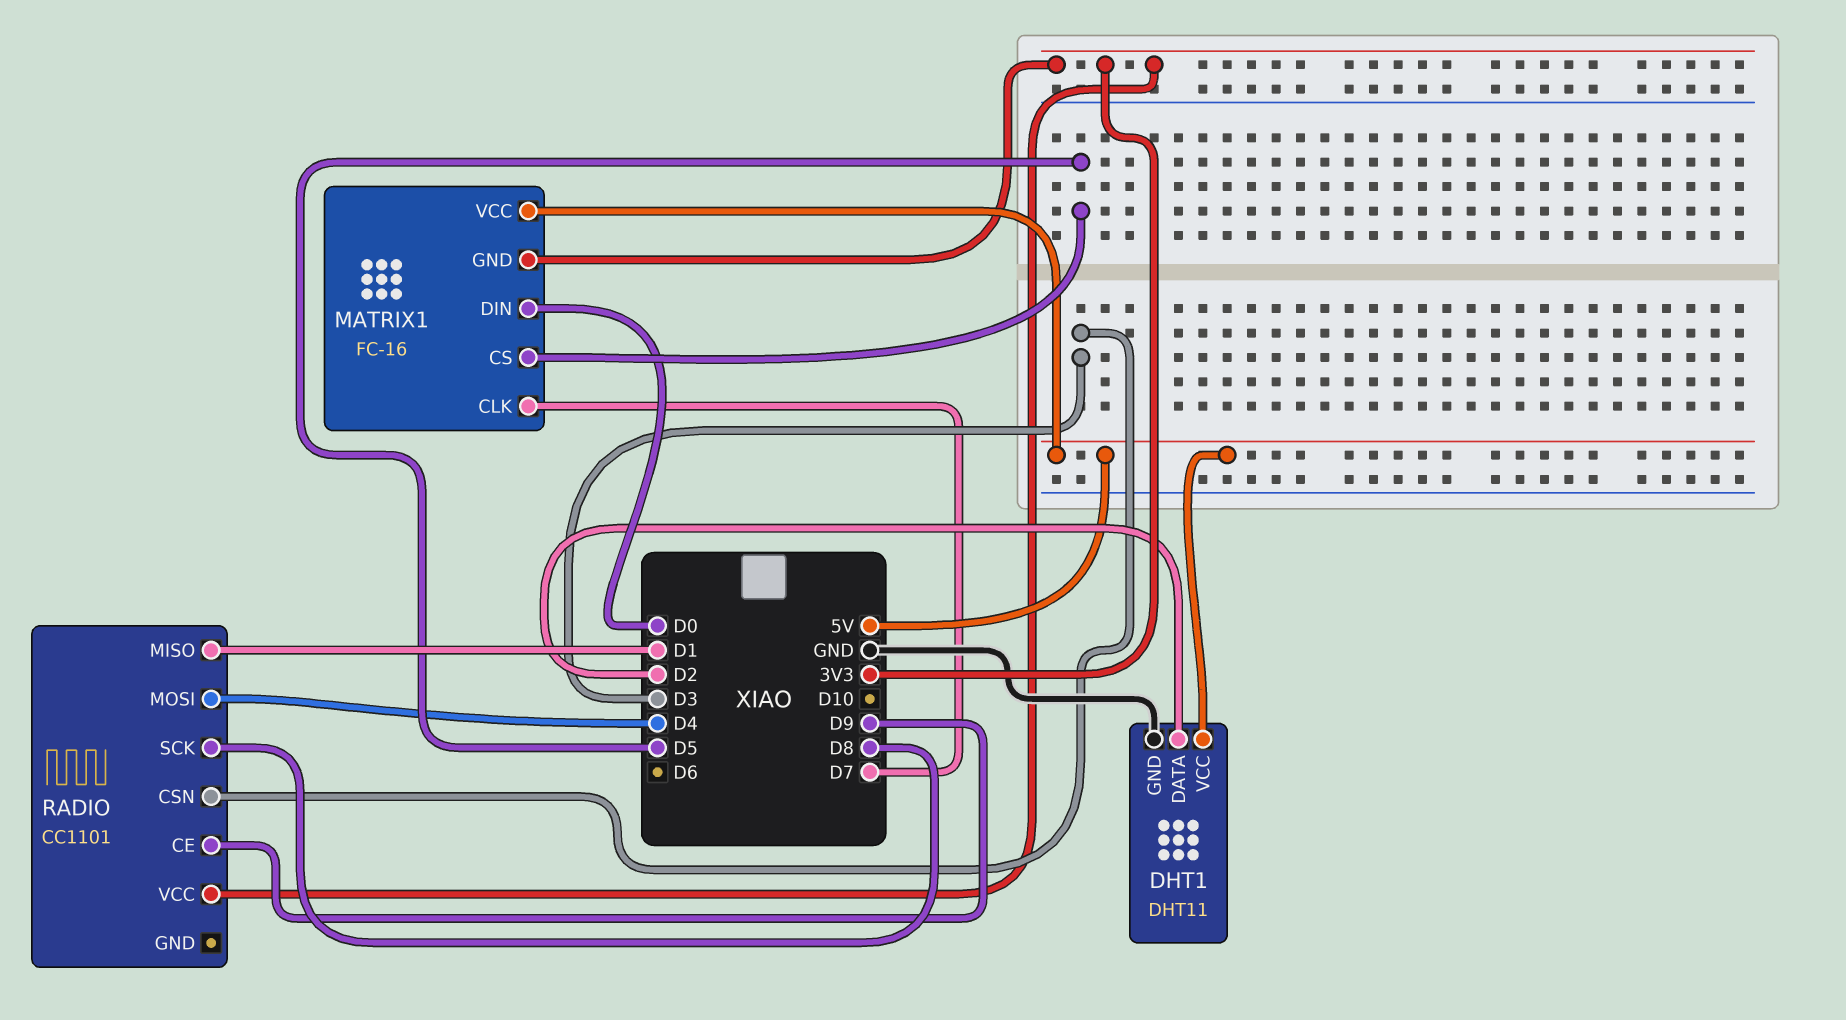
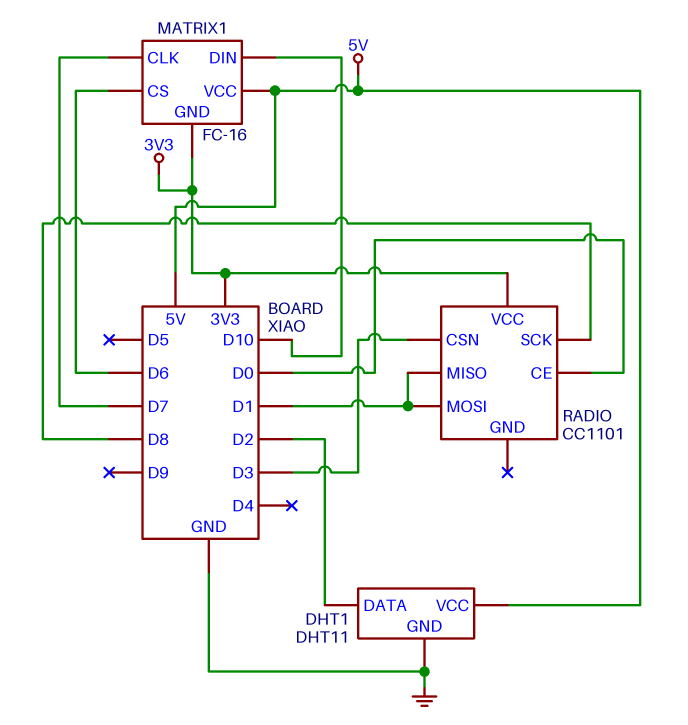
MATRIX1 pin CS: D5 -> D6
MATRIX1 pin DIN: D0 -> D10
RADIO pin CE: D9 -> D0
RADIO pin MOSI: D4 -> D1

